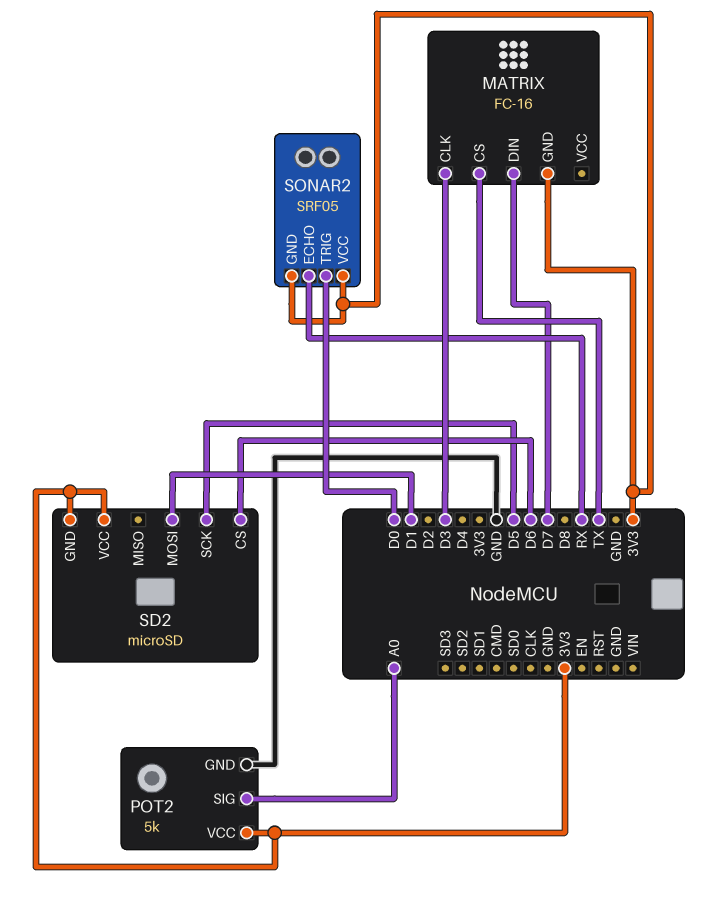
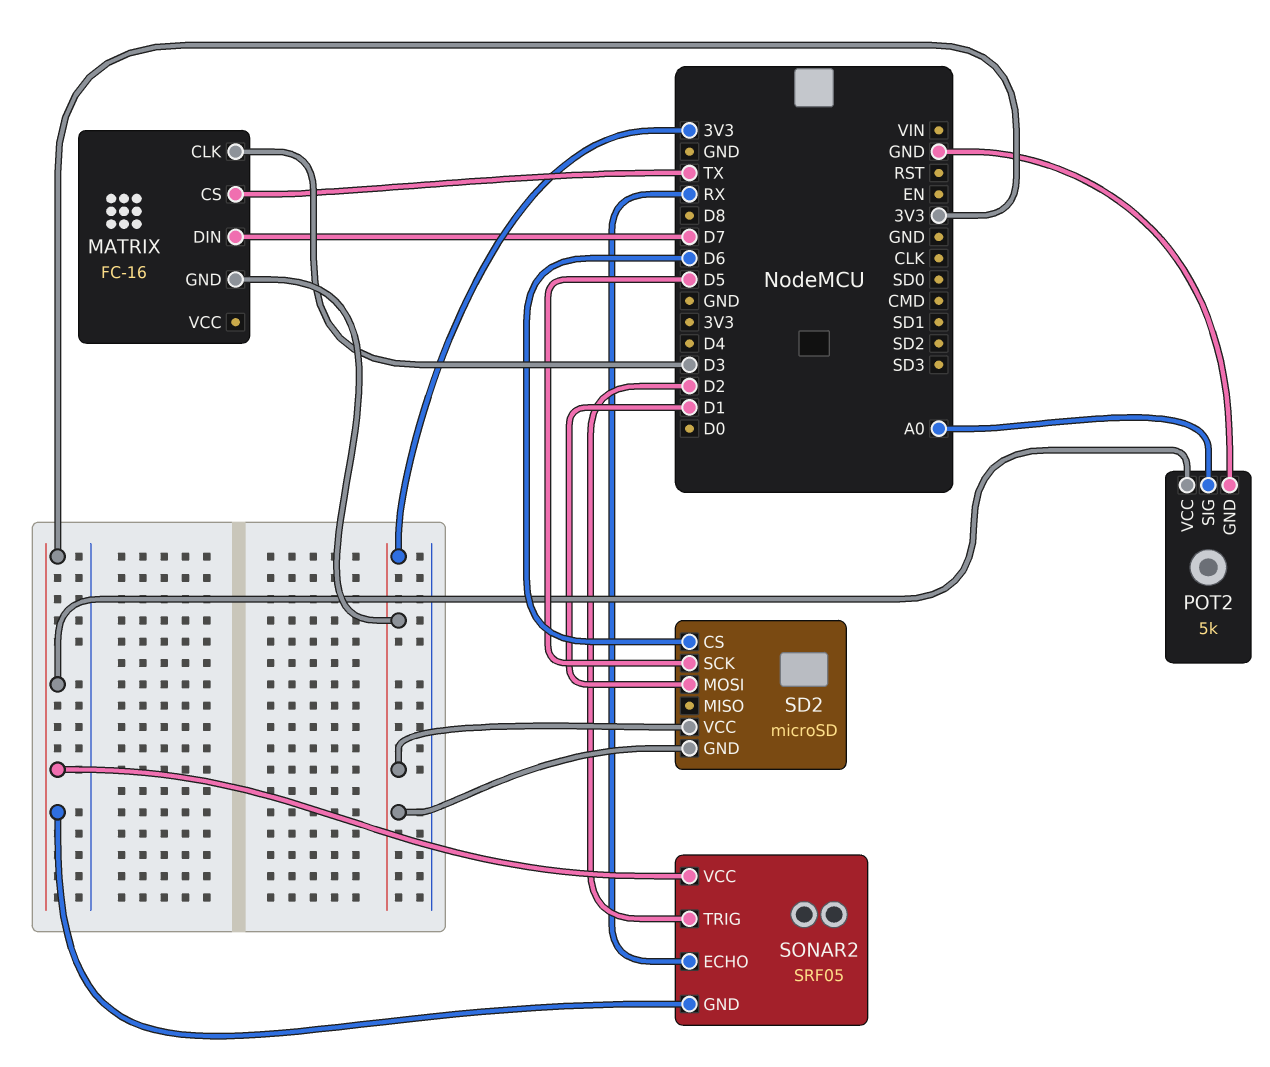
SONAR2 pin TRIG: D0 -> D2

